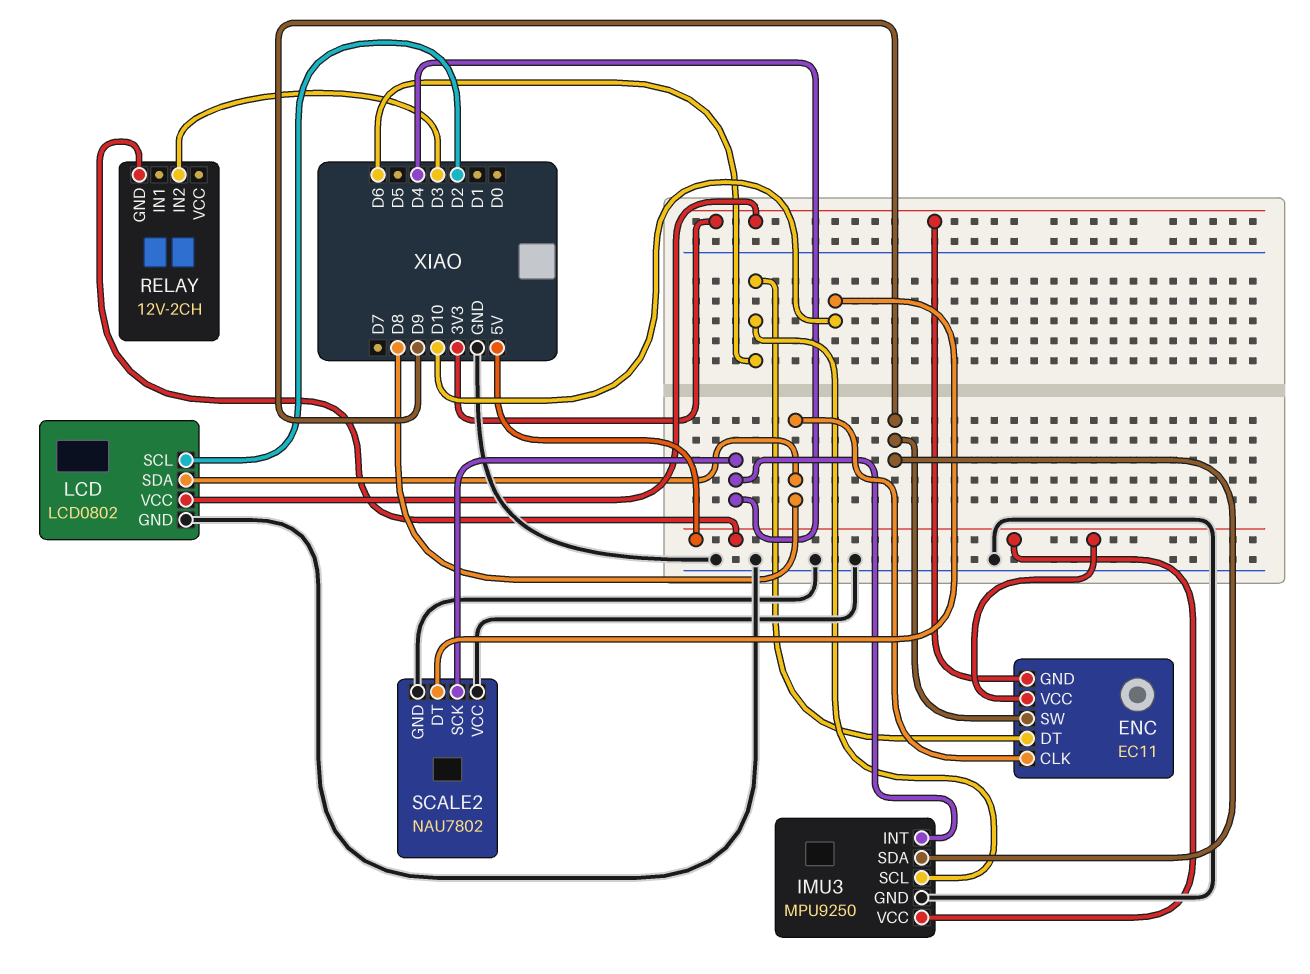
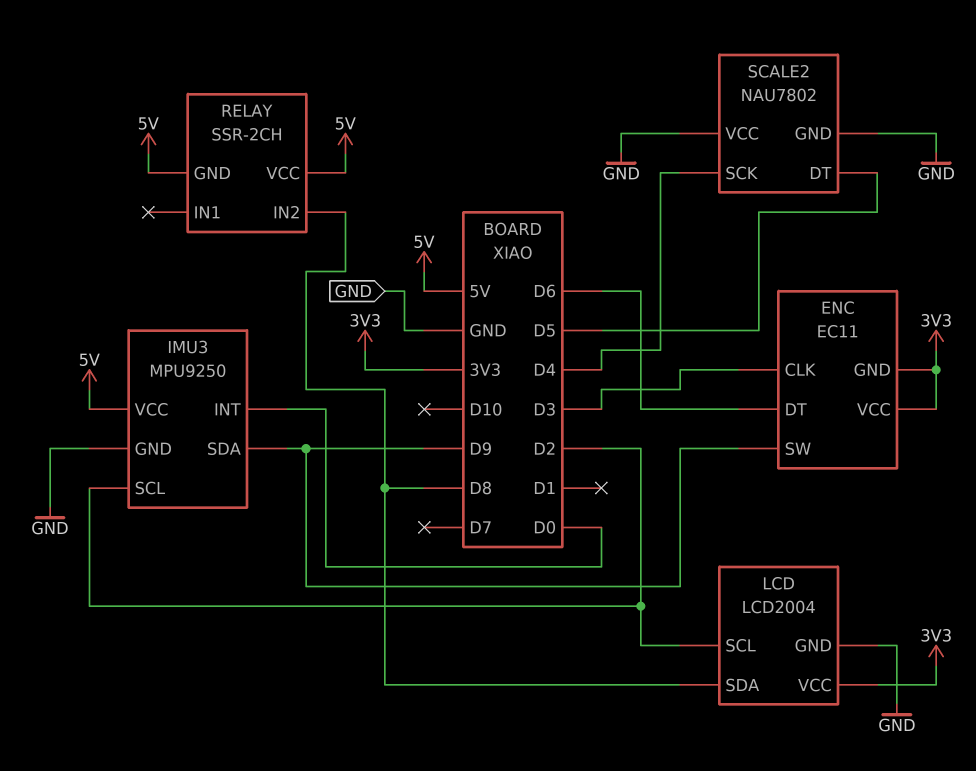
ENC pin CLK: D8 -> D3
ENC pin VCC: 5V -> 3V3
IMU3 pin INT: D4 -> D0
IMU3 pin SCL: D6 -> D2
LCD: LCD0802 -> LCD2004
RELAY: 12V-2CH -> SSR-2CH
RELAY pin IN2: D3 -> D8
RELAY pin VCC: none -> 5V
SCALE2 pin DT: D10 -> D5

